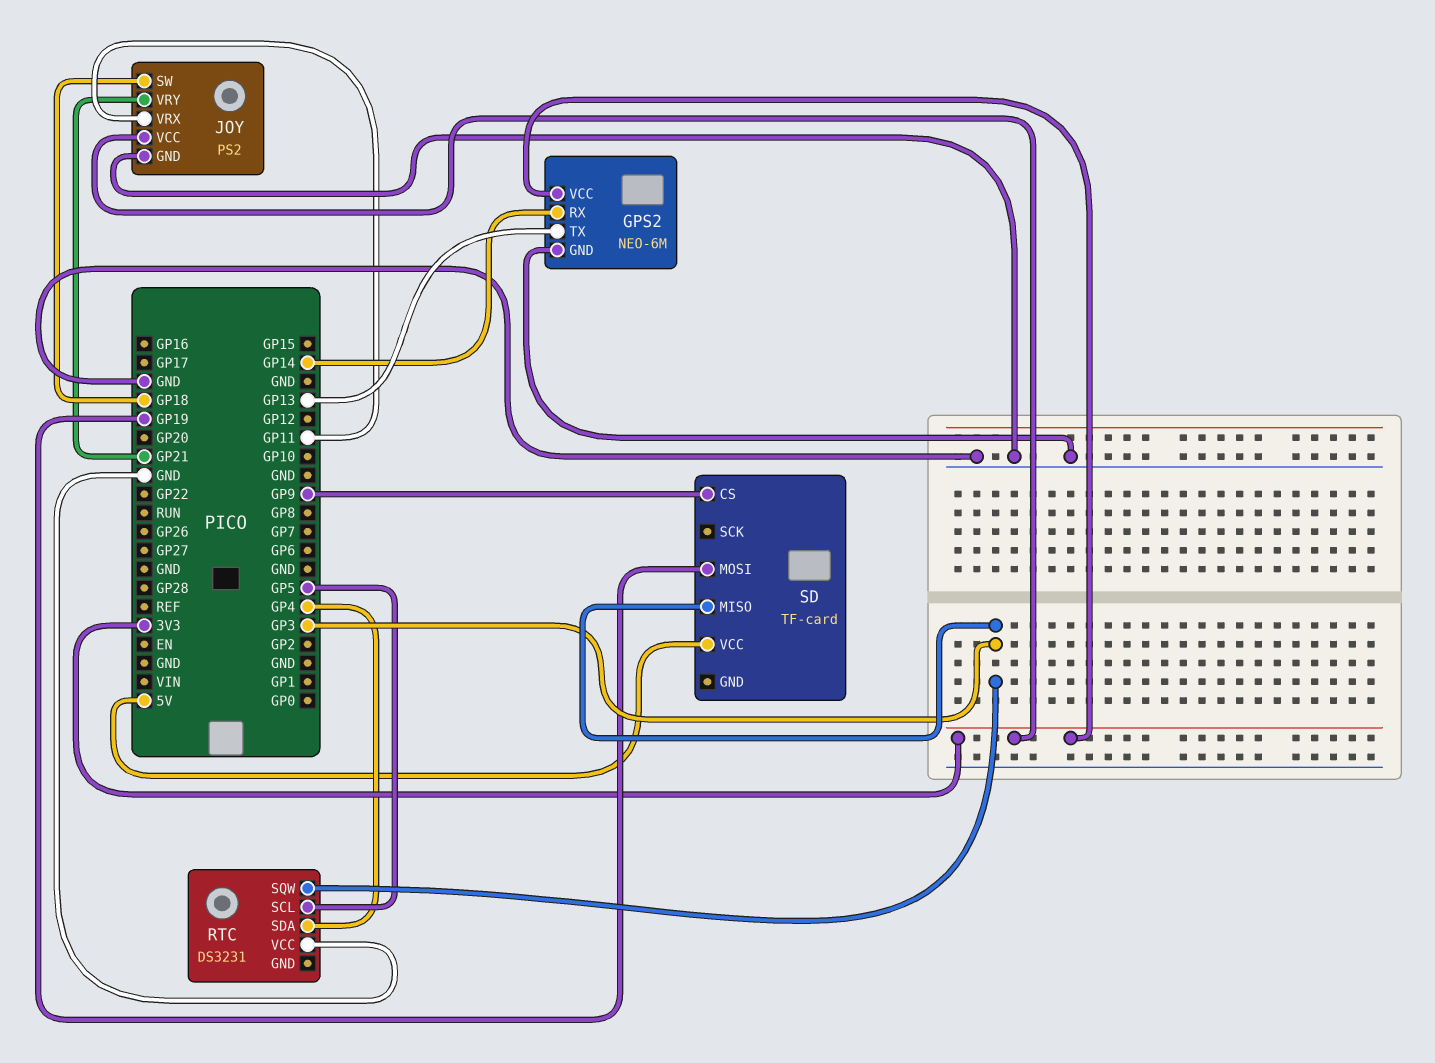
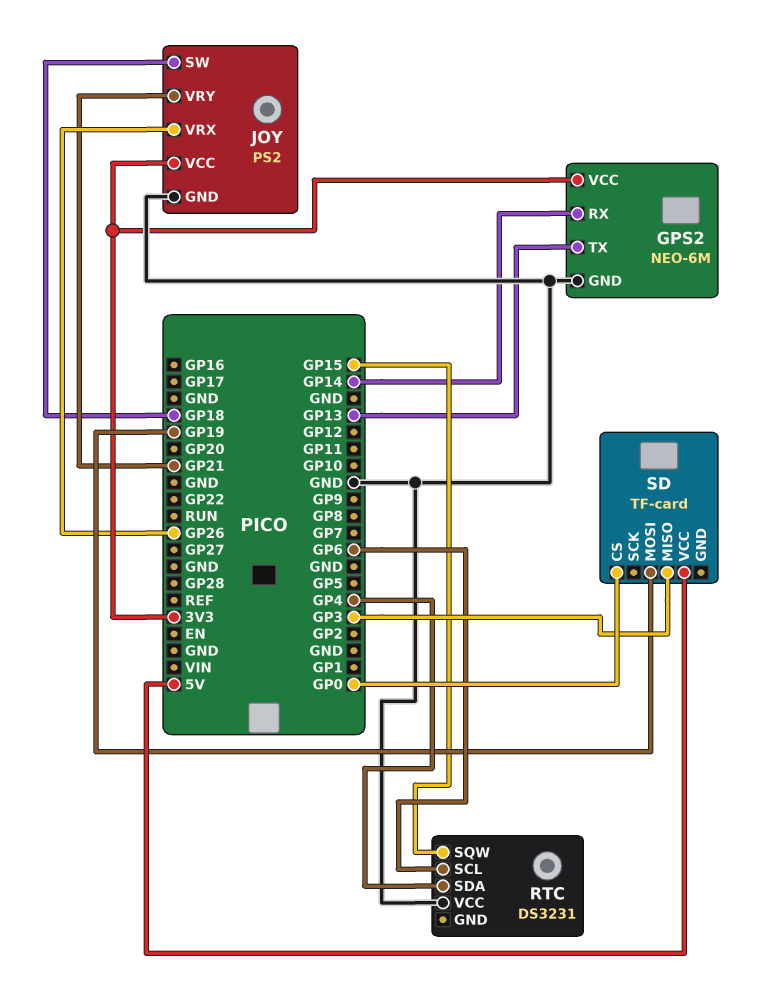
JOY pin VRX: GP11 -> GP26
RTC pin SCL: GP5 -> GP6
RTC pin SQW: GP3 -> GP15
SD pin CS: GP9 -> GP0

